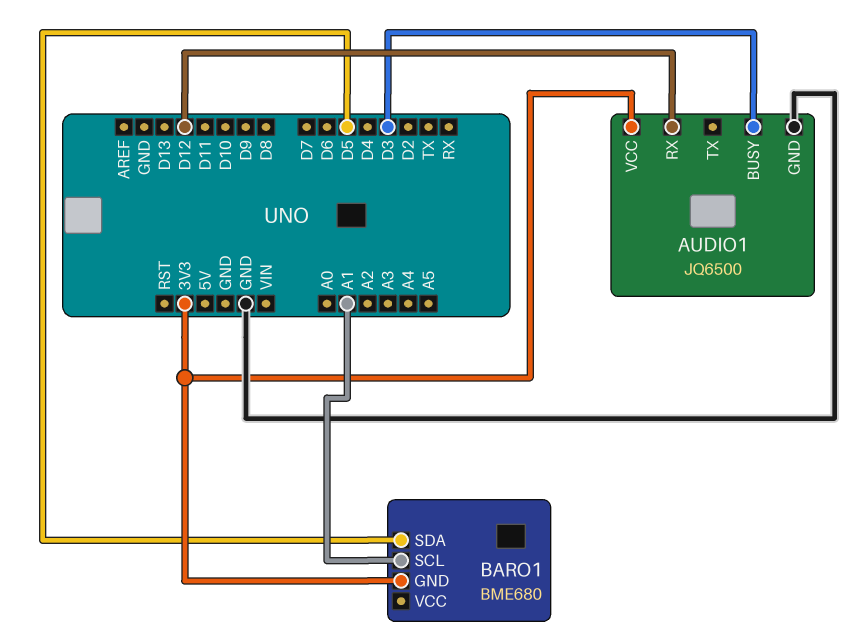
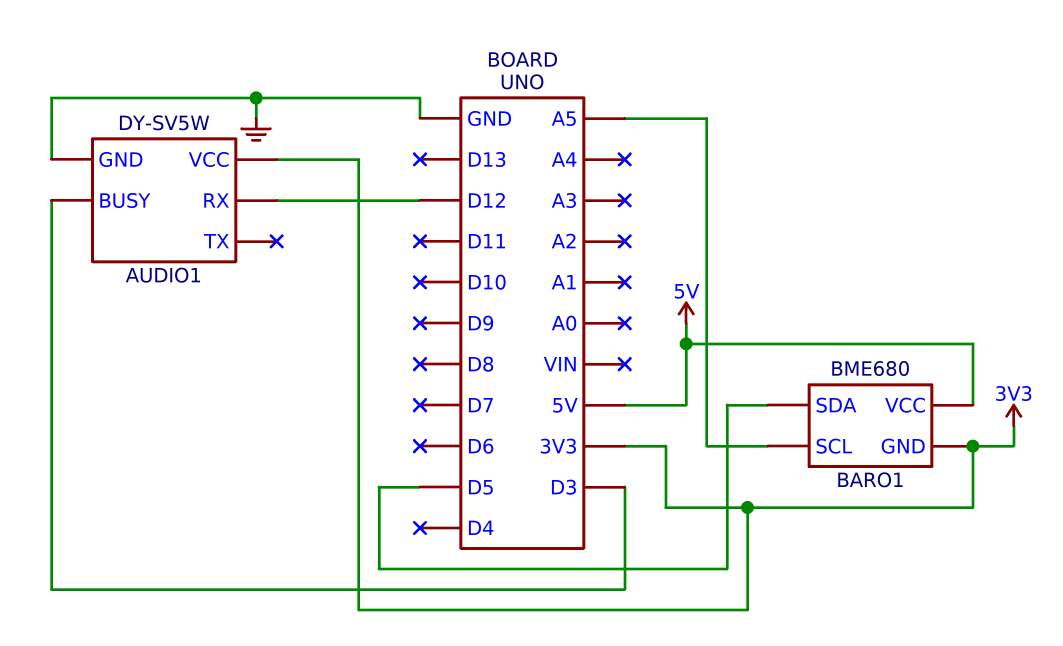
AUDIO1: JQ6500 -> DY-SV5W
BARO1 pin SCL: A1 -> A5
BARO1 pin VCC: none -> 5V

